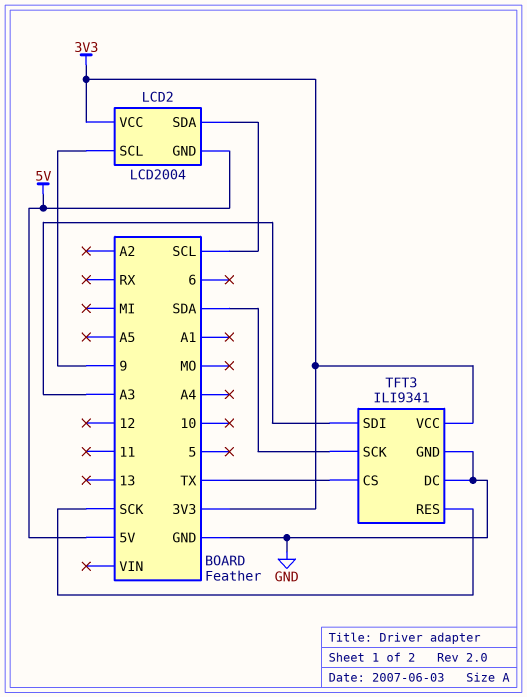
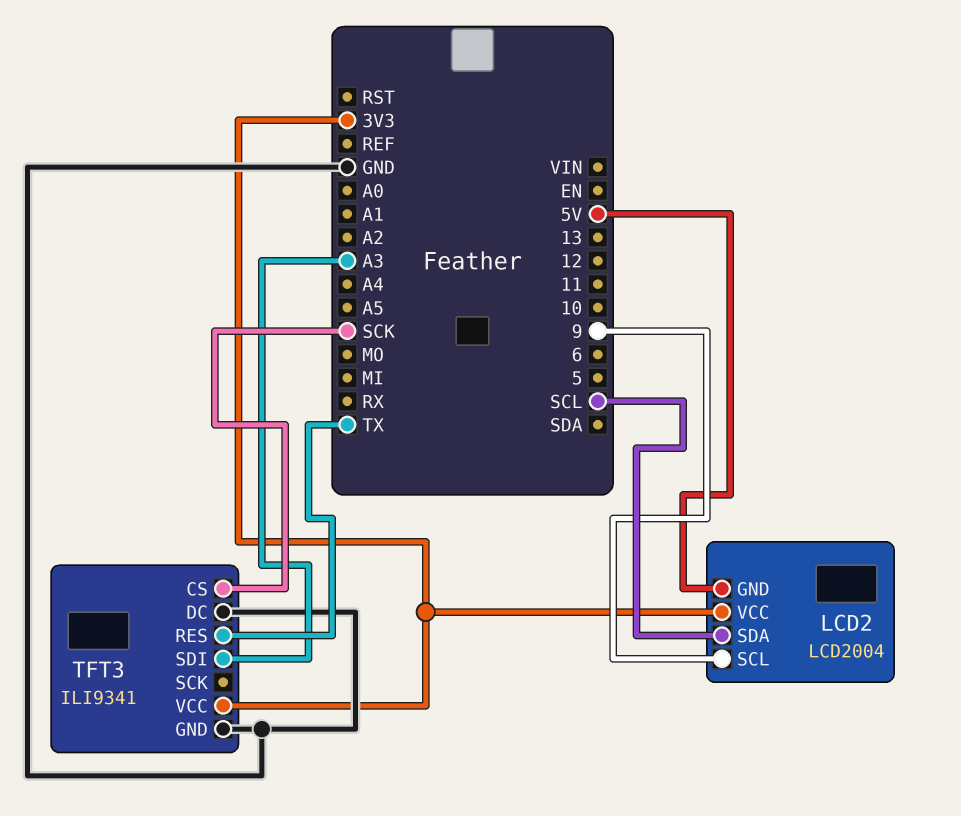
TFT3 pin CS: TX -> SCK
TFT3 pin RES: SCK -> TX
TFT3 pin SCK: SDA -> none

